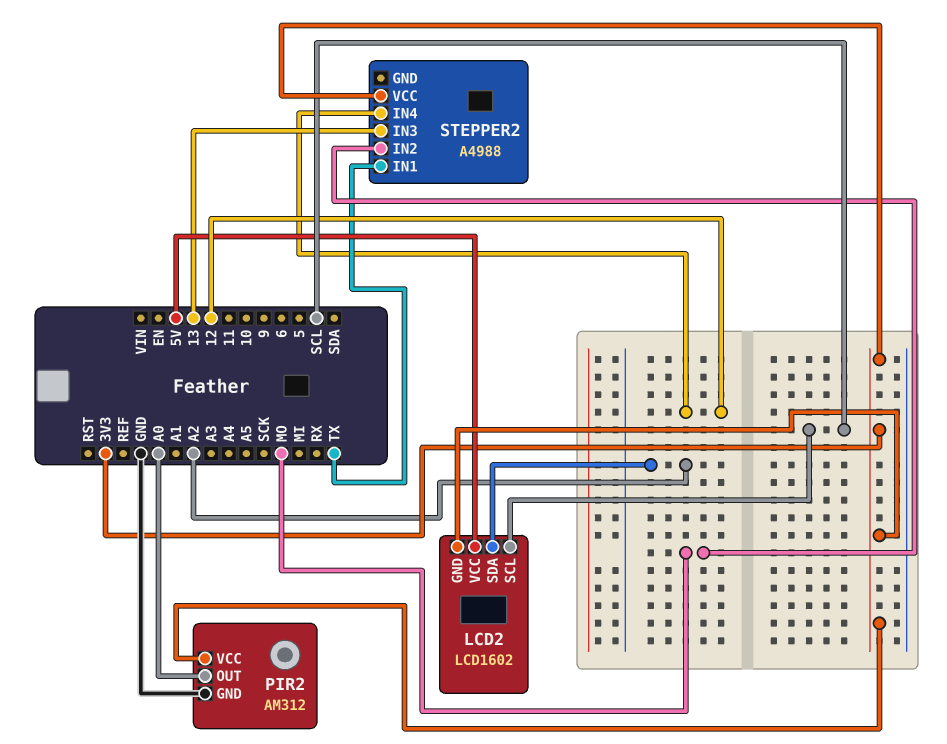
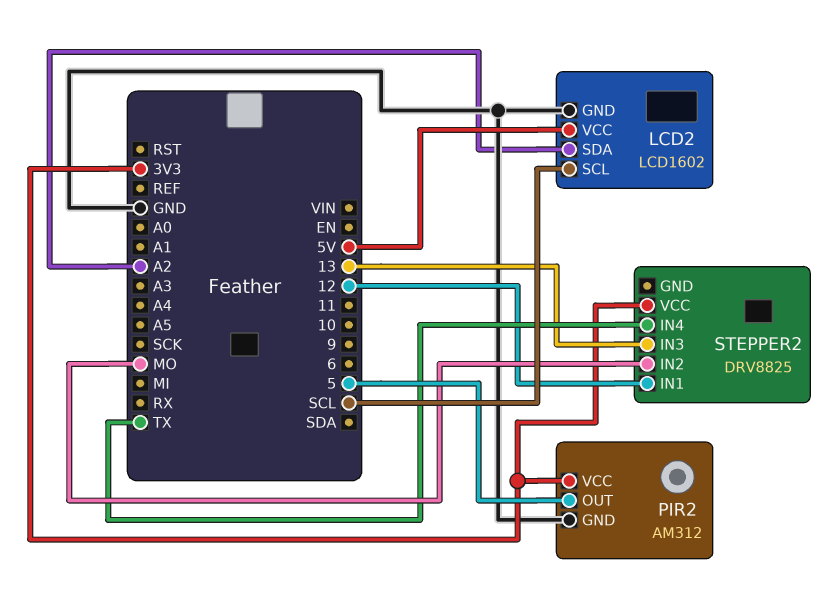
LCD2 pin GND: 3V3 -> GND
PIR2 pin OUT: A0 -> 5
STEPPER2: A4988 -> DRV8825
STEPPER2 pin IN1: TX -> 12
STEPPER2 pin IN4: 12 -> TX

